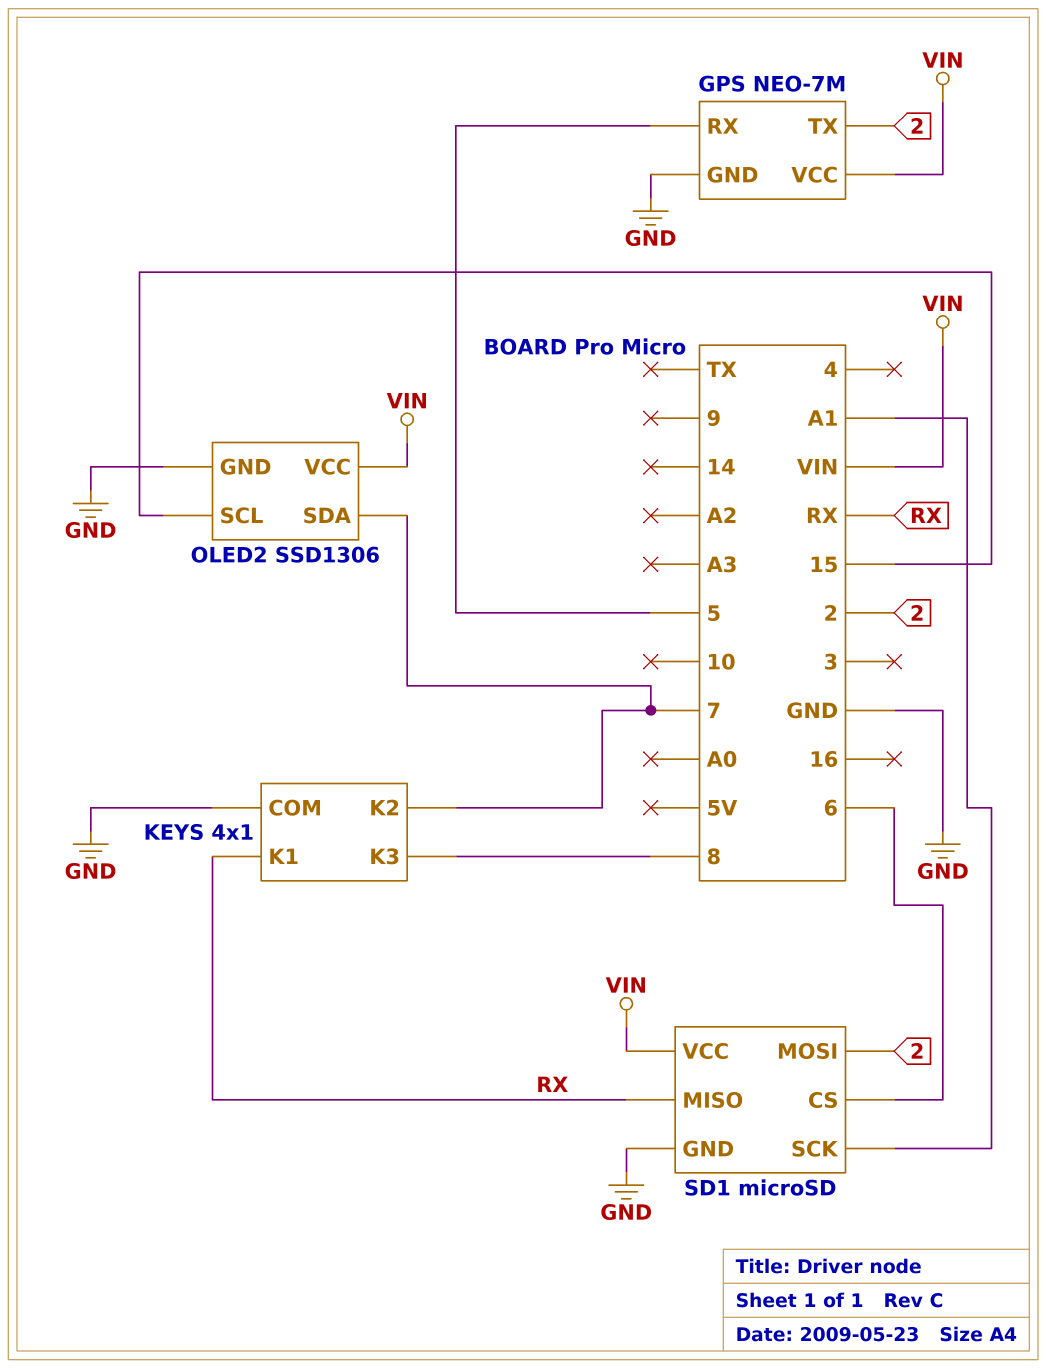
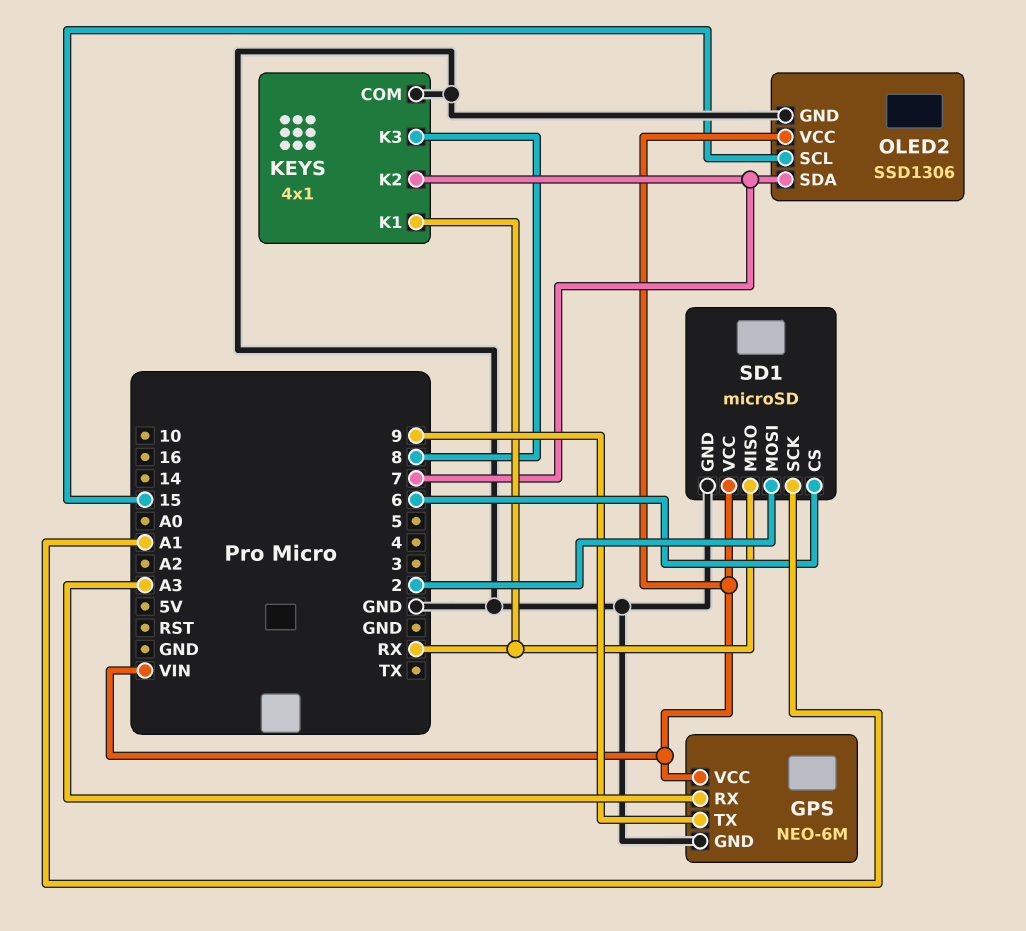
GPS: NEO-7M -> NEO-6M
GPS pin RX: 5 -> A3
GPS pin TX: 2 -> 9

